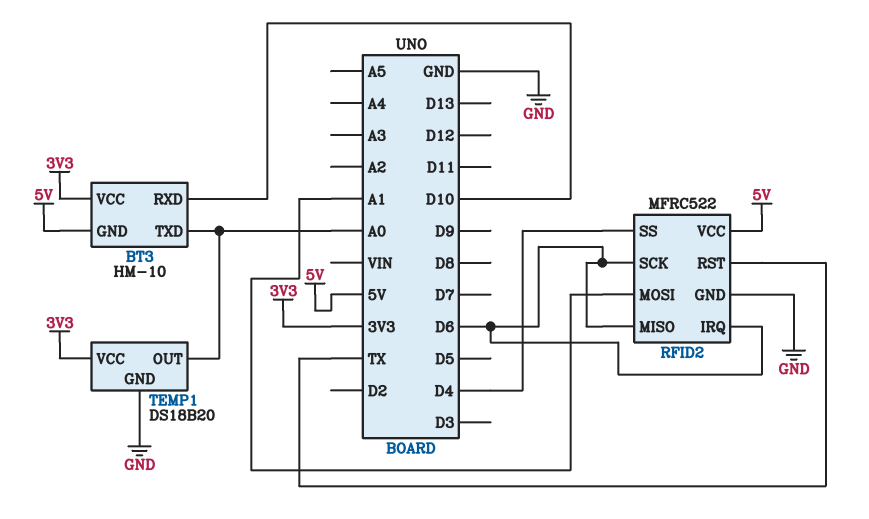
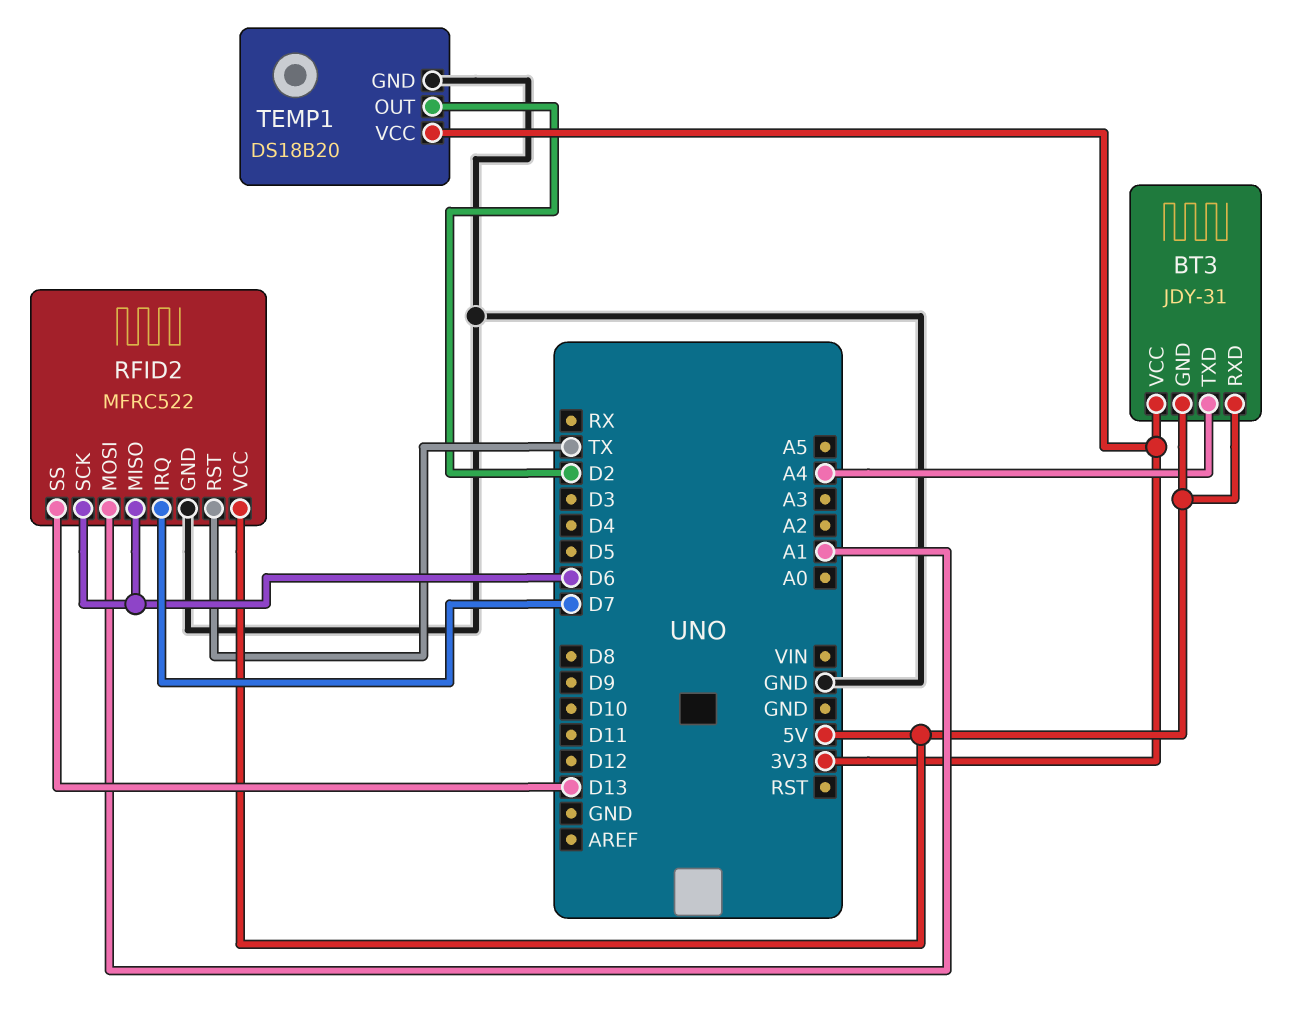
BT3: HM-10 -> JDY-31
BT3 pin RXD: D10 -> 5V
BT3 pin TXD: A0 -> A4
RFID2 pin IRQ: D6 -> D7
RFID2 pin SS: D4 -> D13
TEMP1 pin OUT: A0 -> D2

